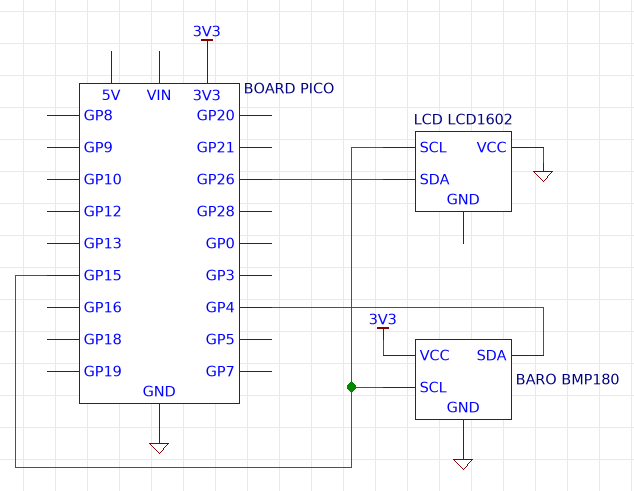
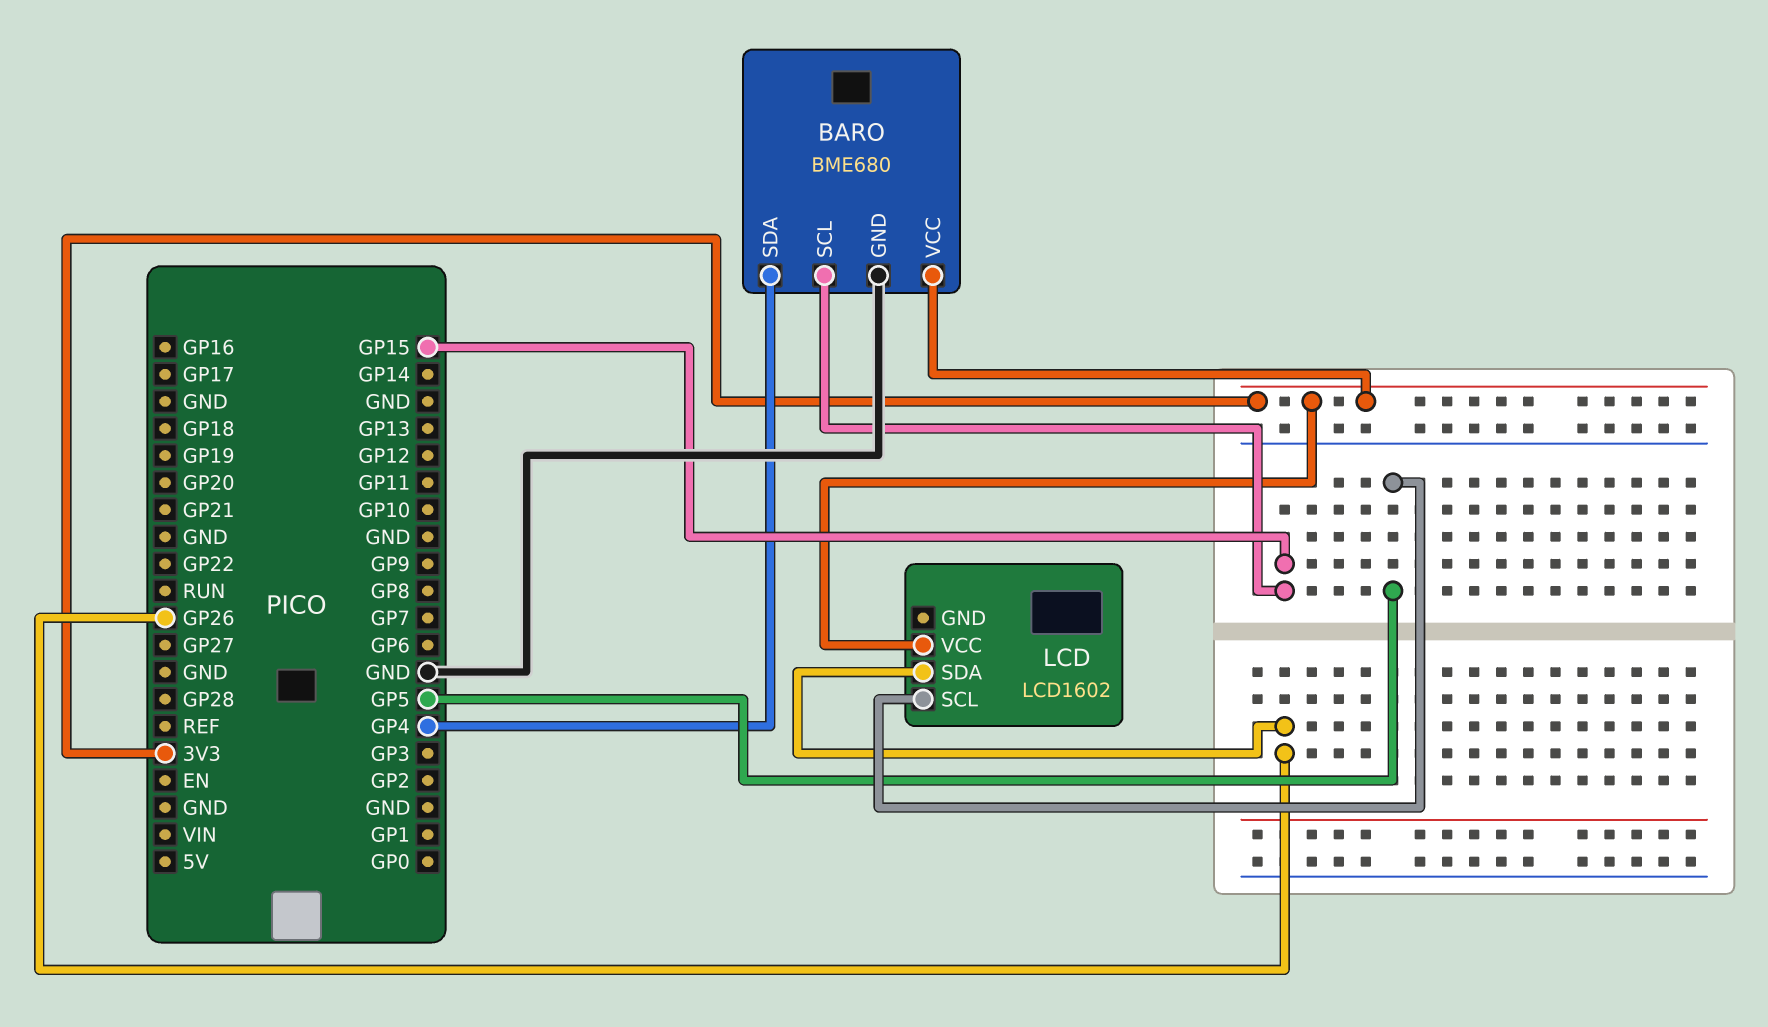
BARO: BMP180 -> BME680
LCD pin SCL: GP15 -> GP5
LCD pin VCC: GND -> 3V3

